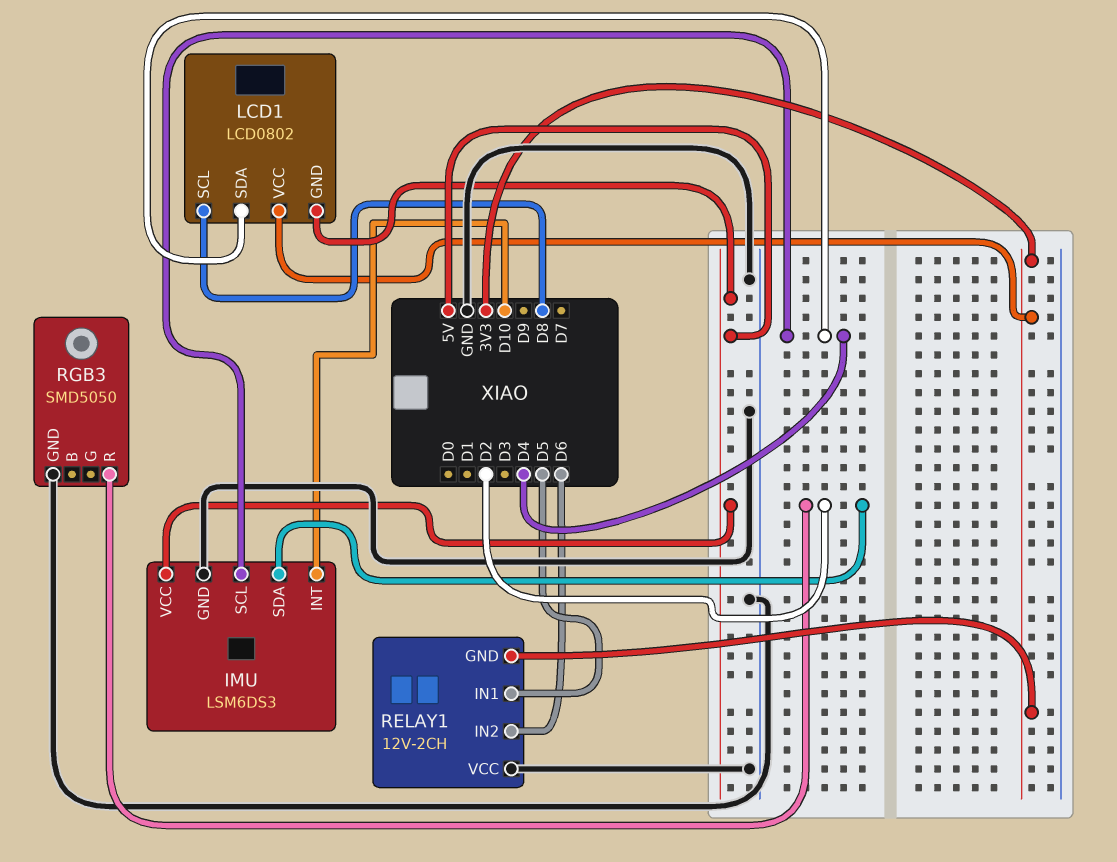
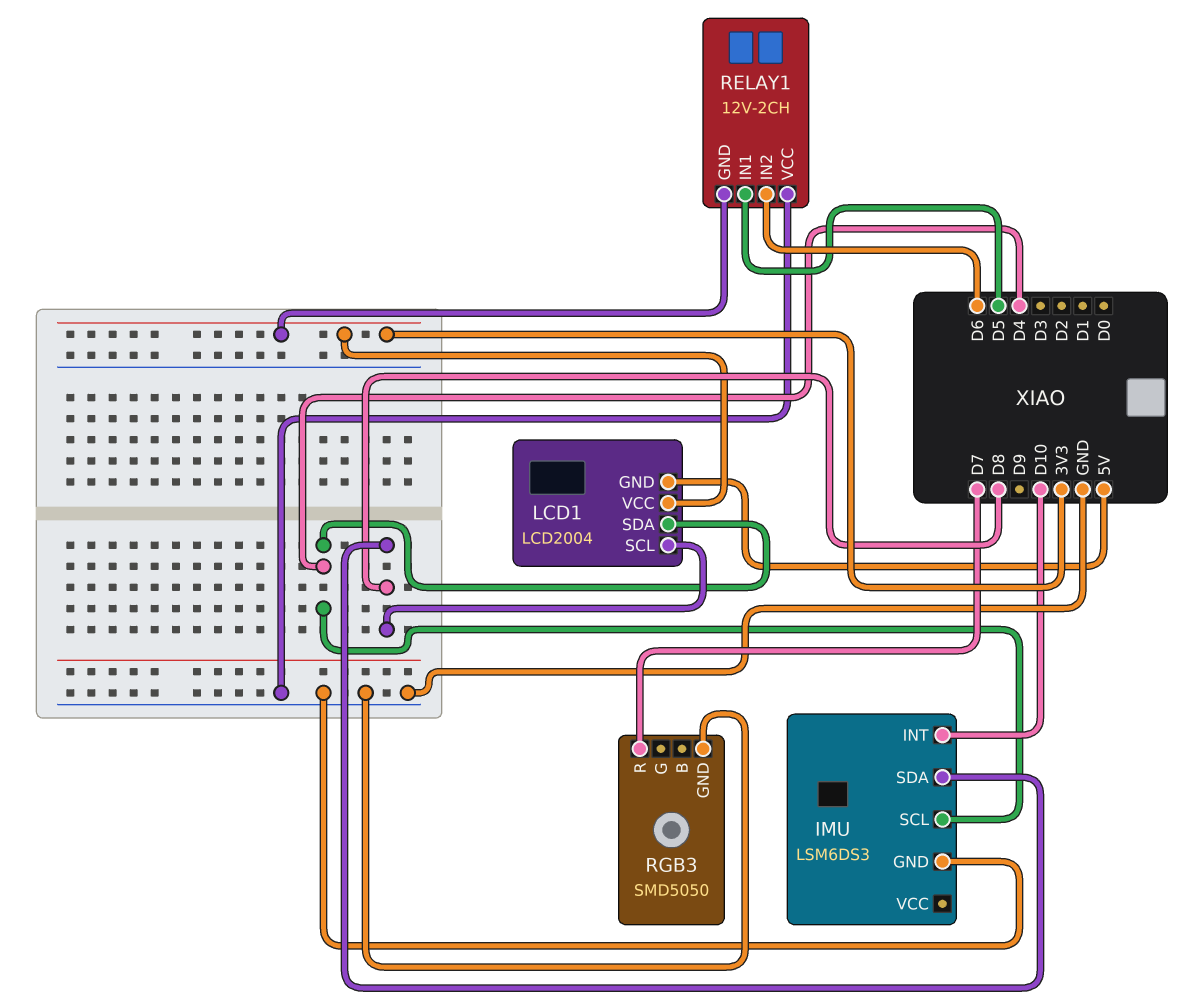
IMU pin SDA: D2 -> D8
IMU pin VCC: 5V -> none
LCD1: LCD0802 -> LCD2004
RGB3 pin R: D2 -> D7

